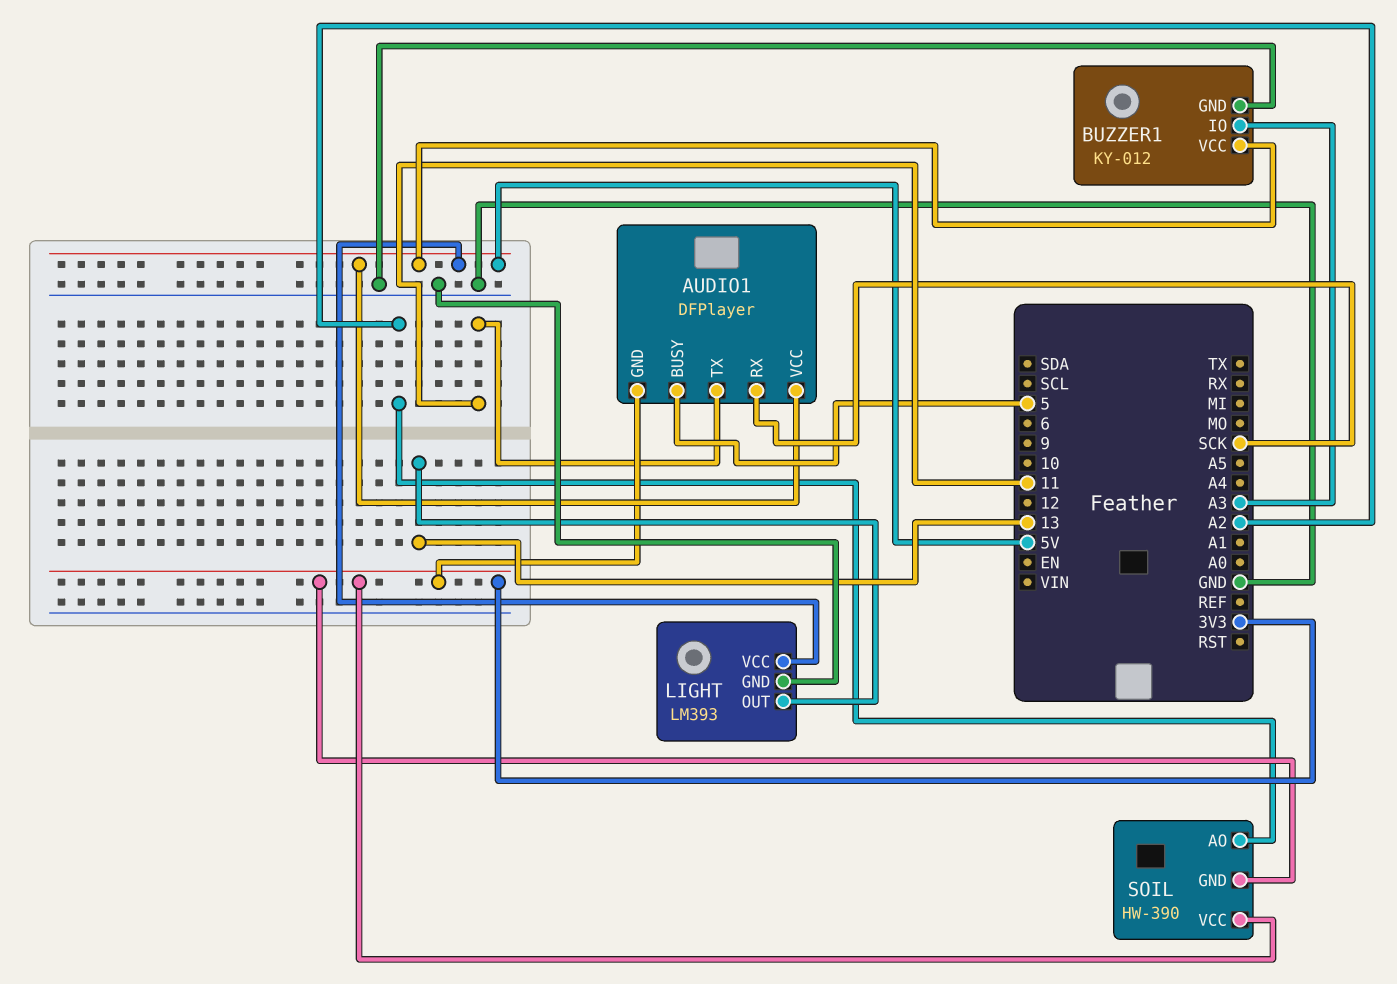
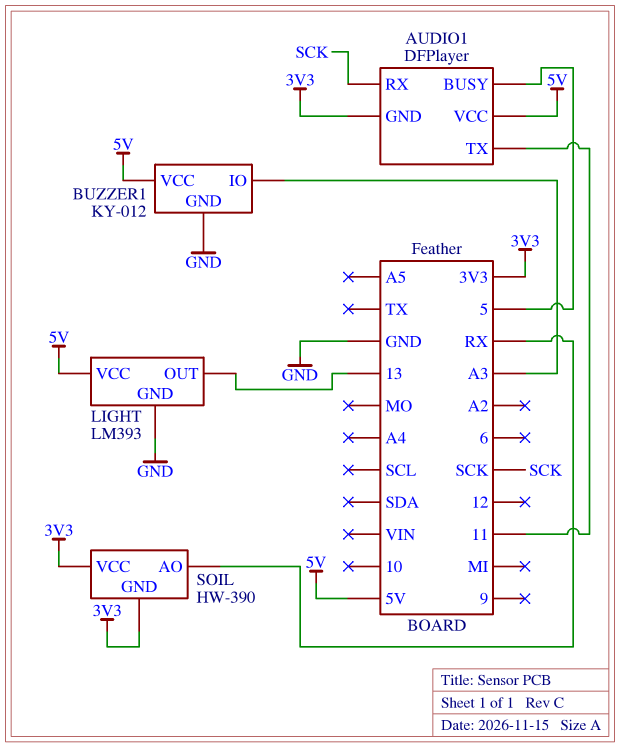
SOIL pin AO: A2 -> RX

